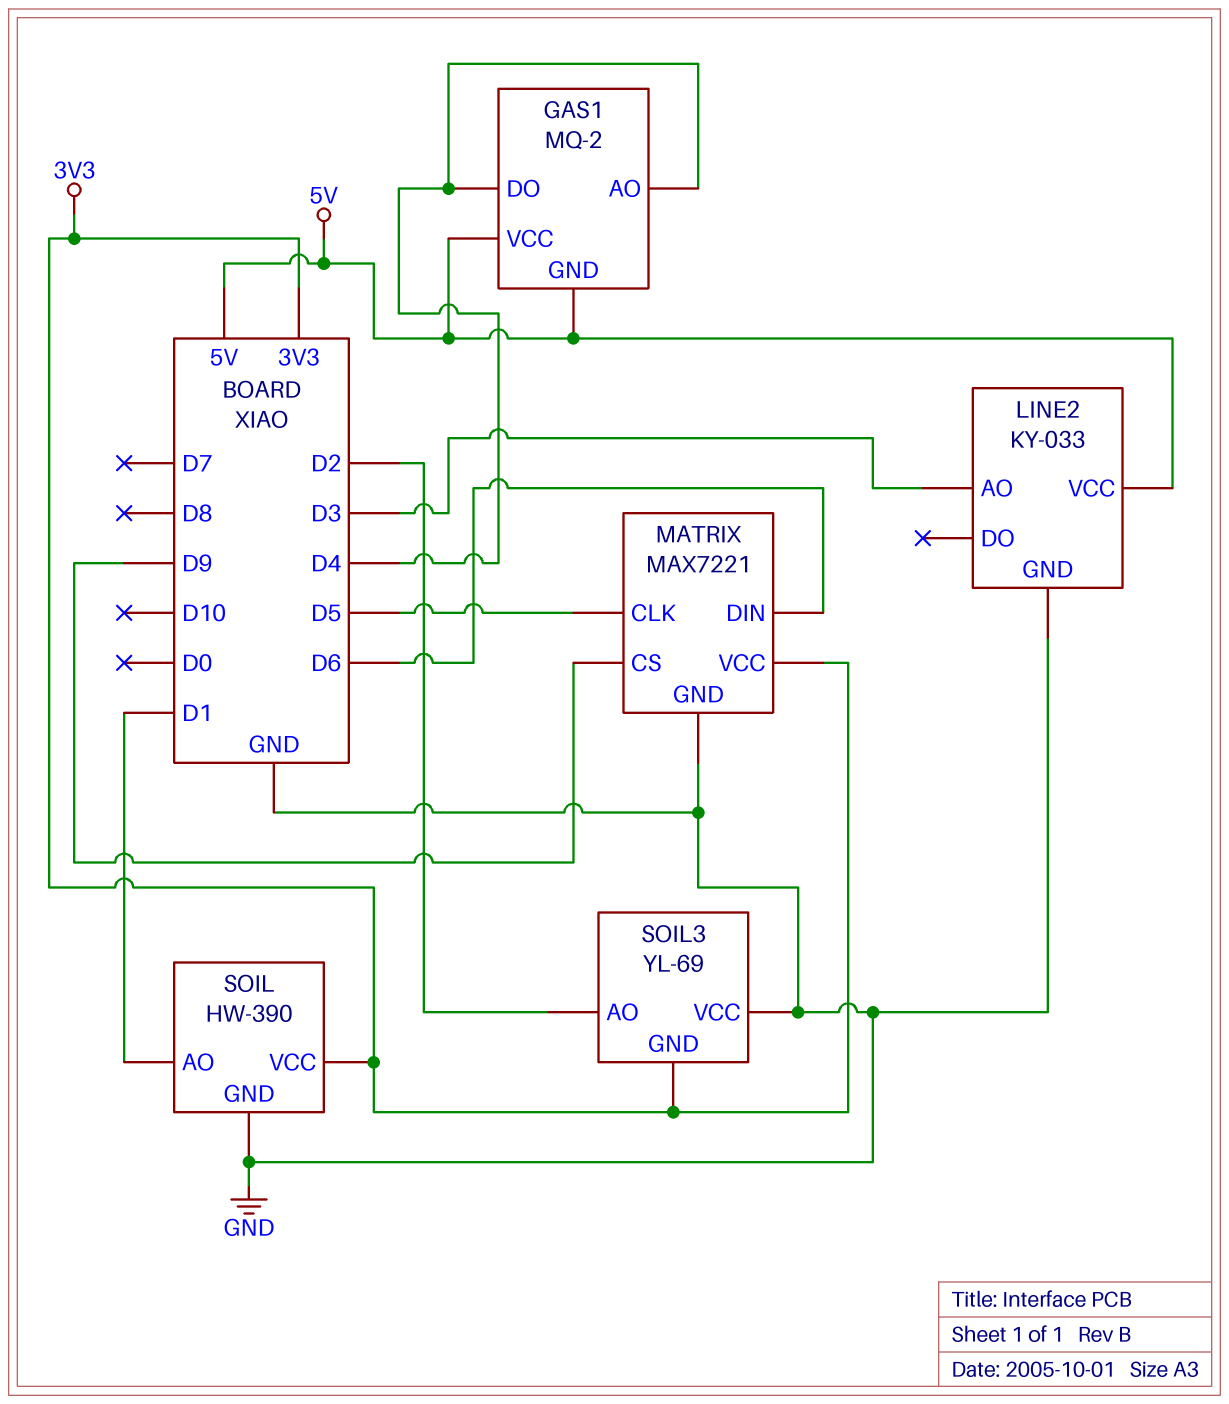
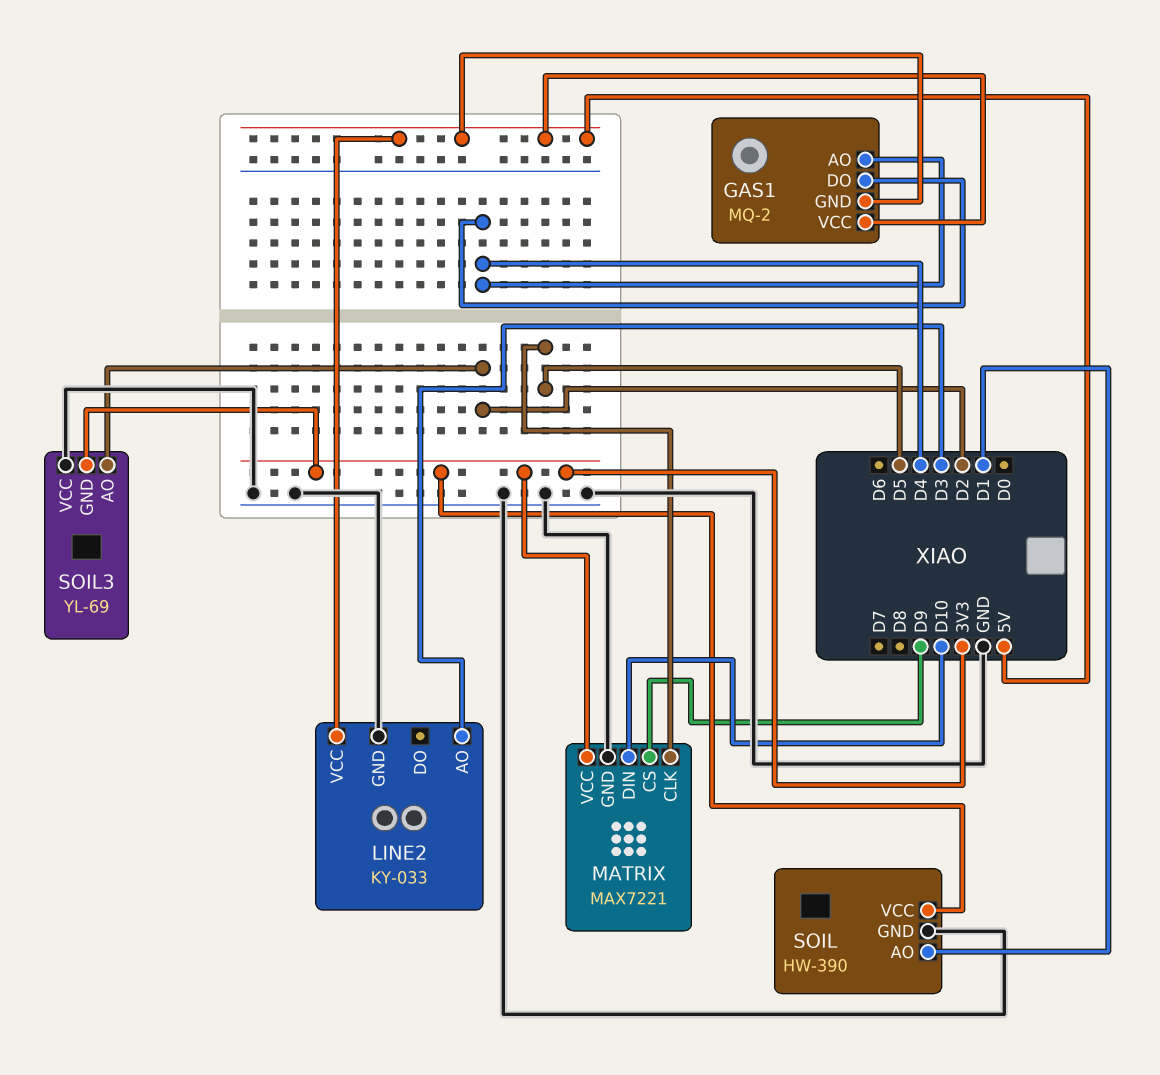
MATRIX pin DIN: D6 -> D10

